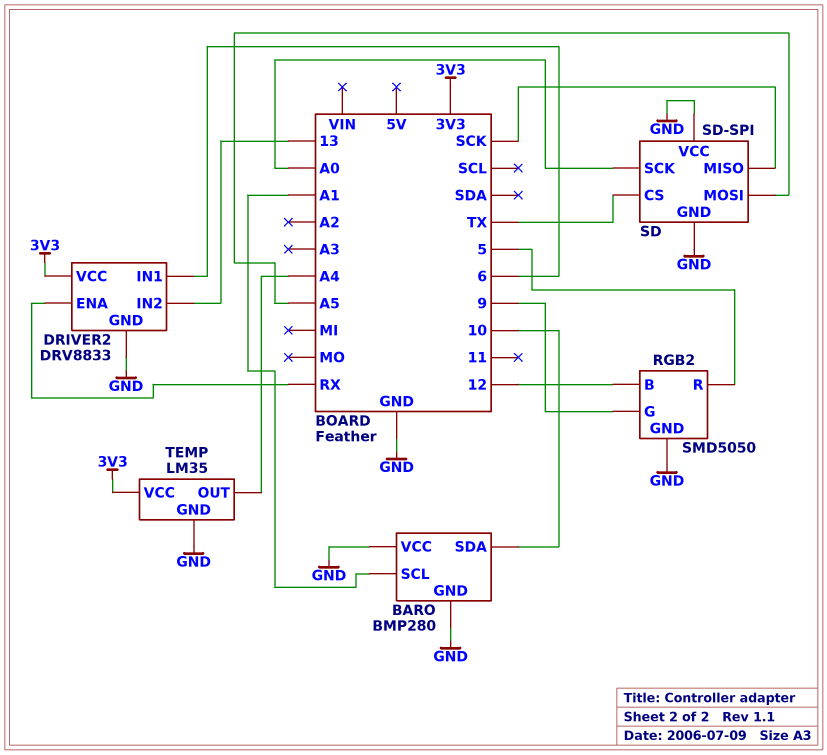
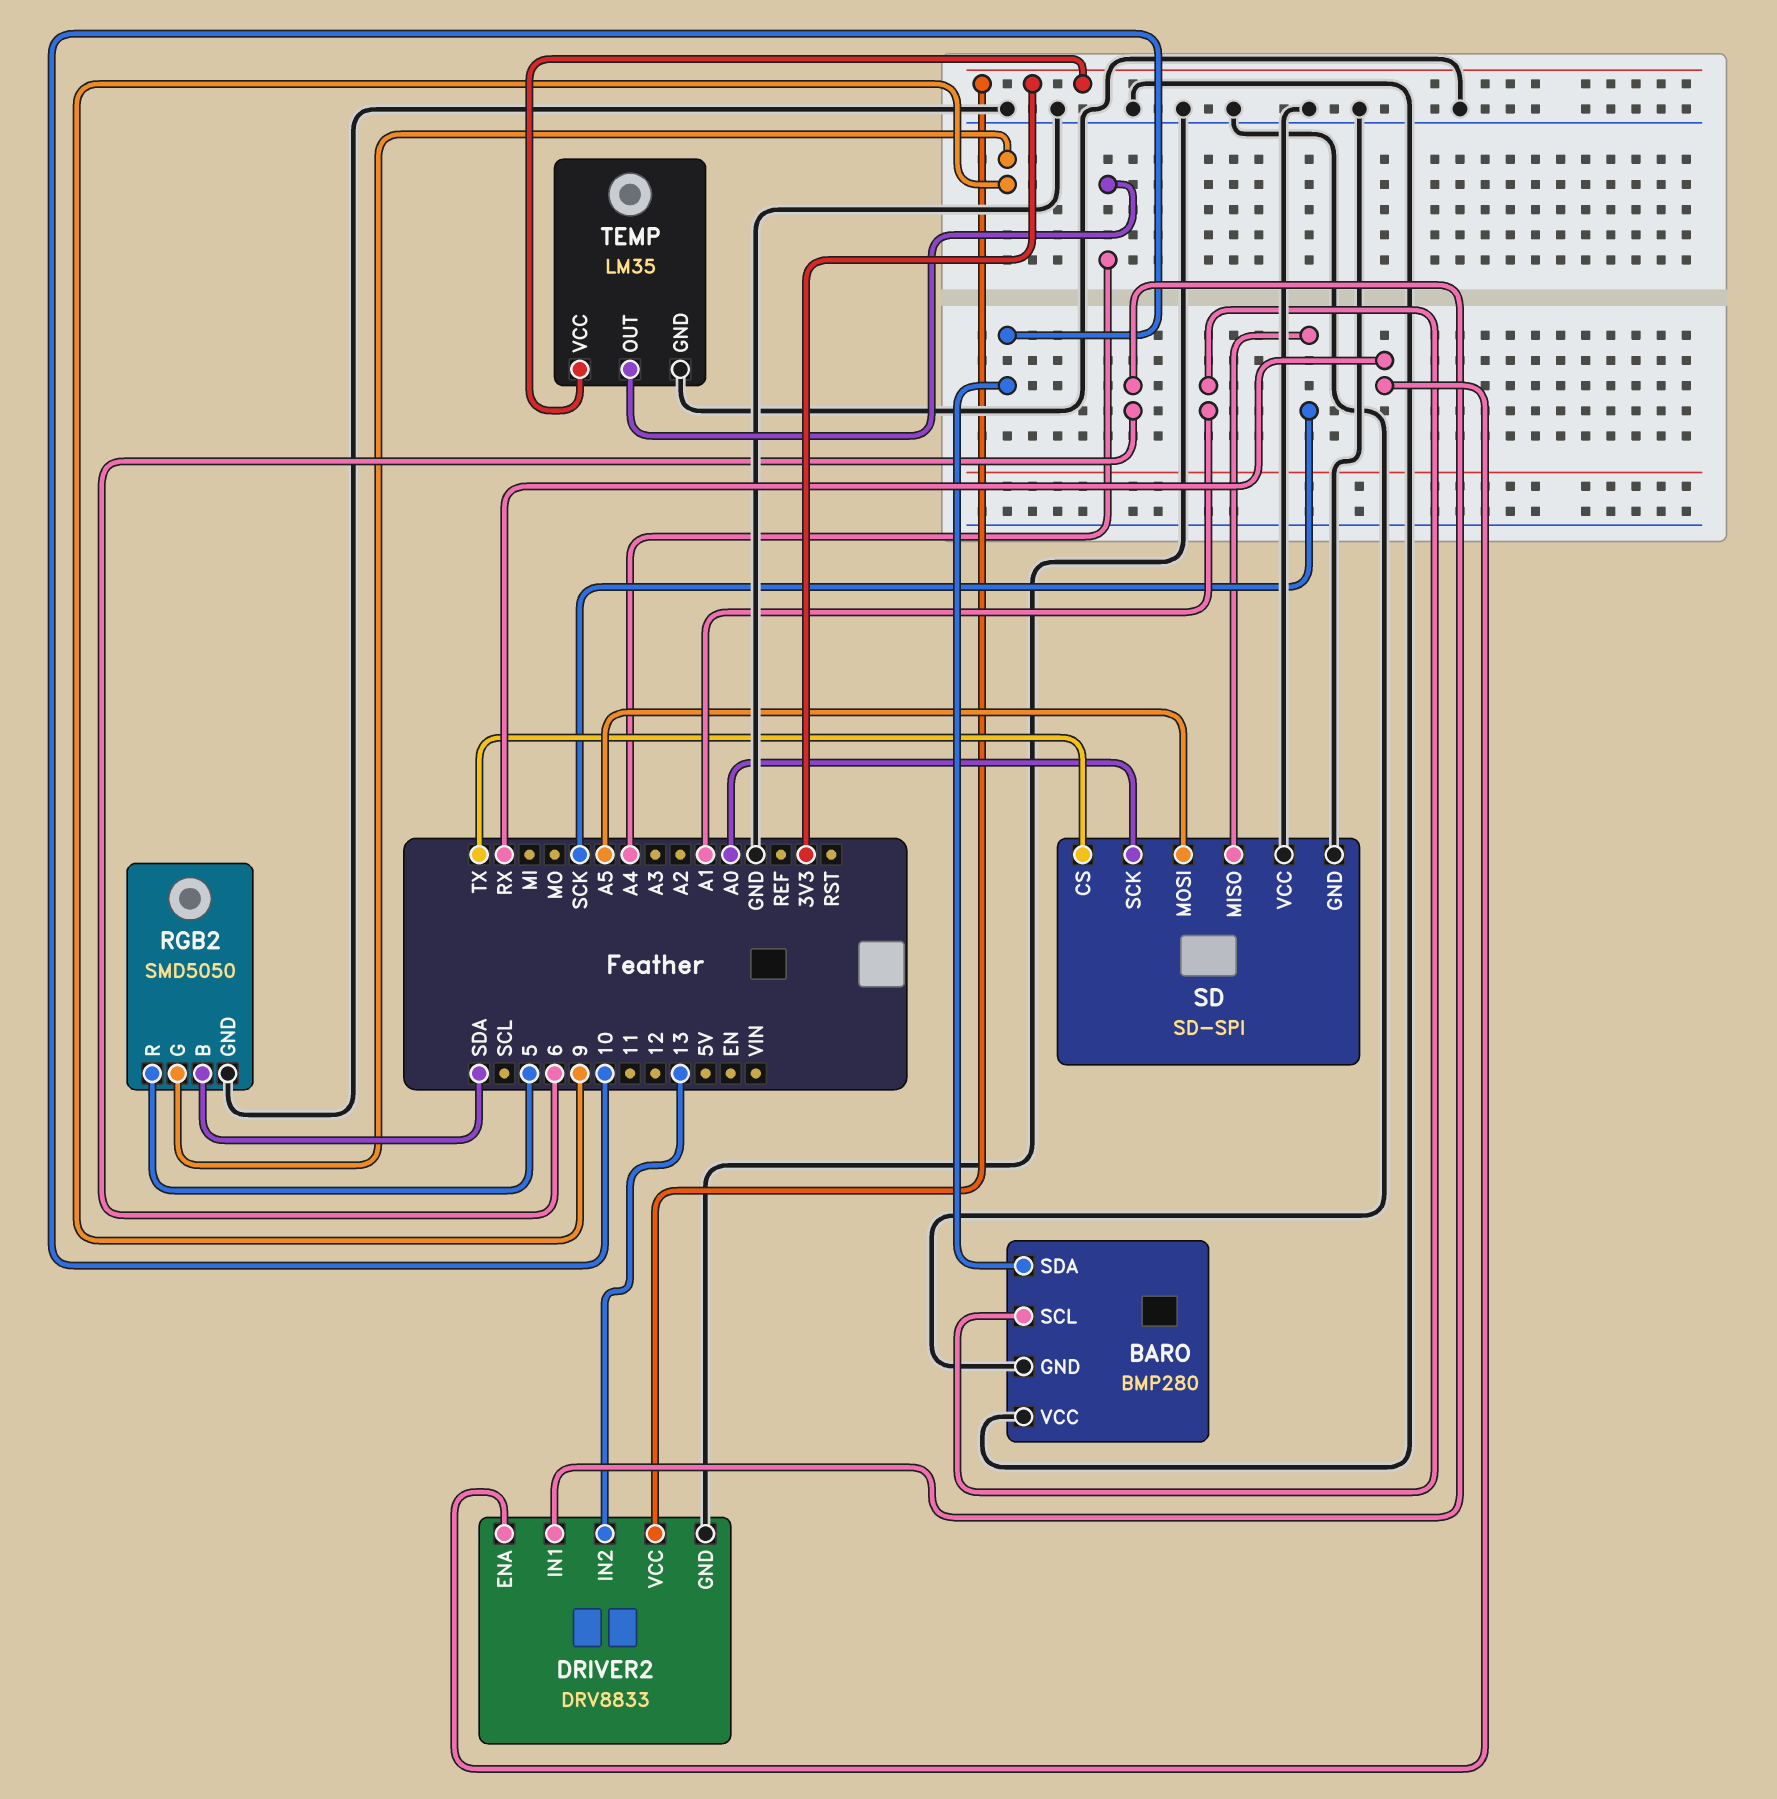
RGB2 pin B: 12 -> SDA

